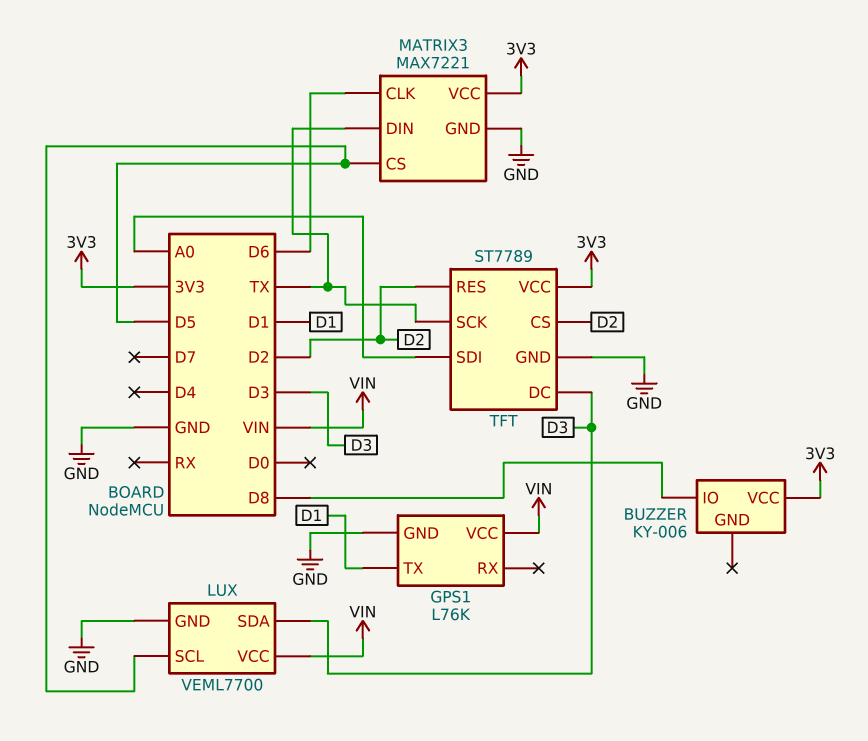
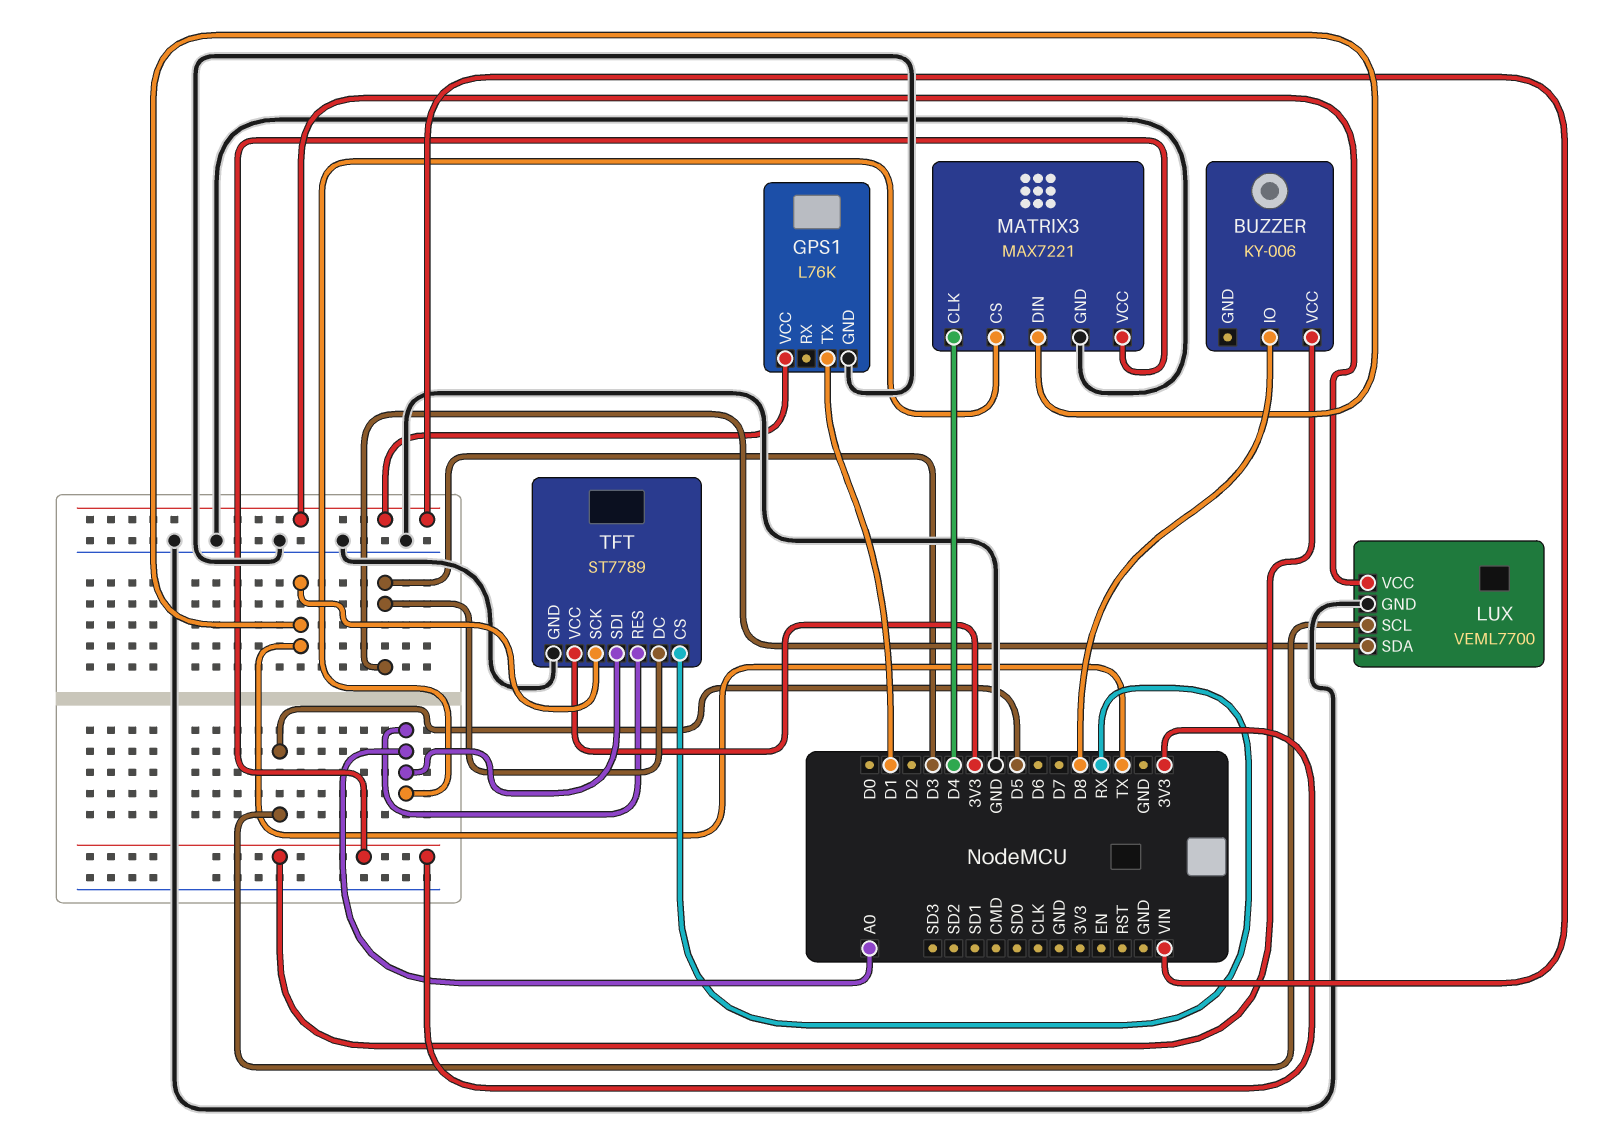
MATRIX3 pin CLK: D6 -> D4
MATRIX3 pin CS: D5 -> A0
TFT pin CS: D2 -> RX
TFT pin RES: D2 -> A0

